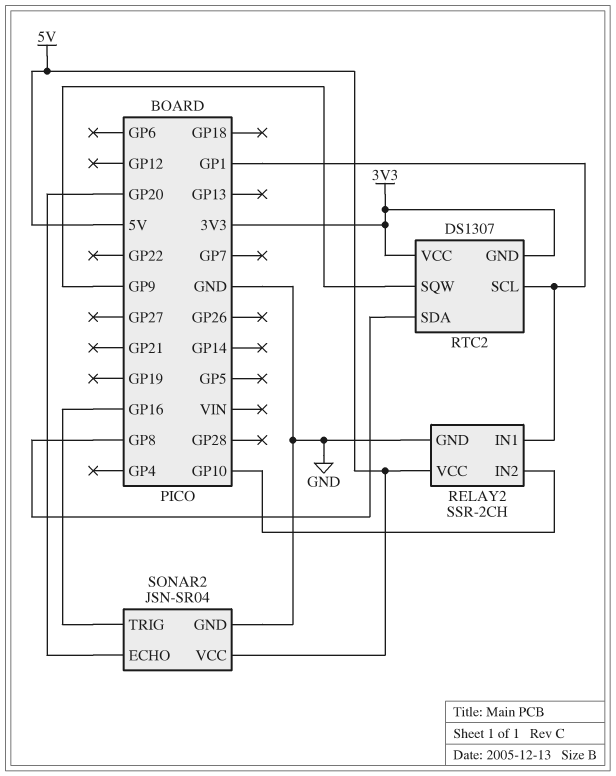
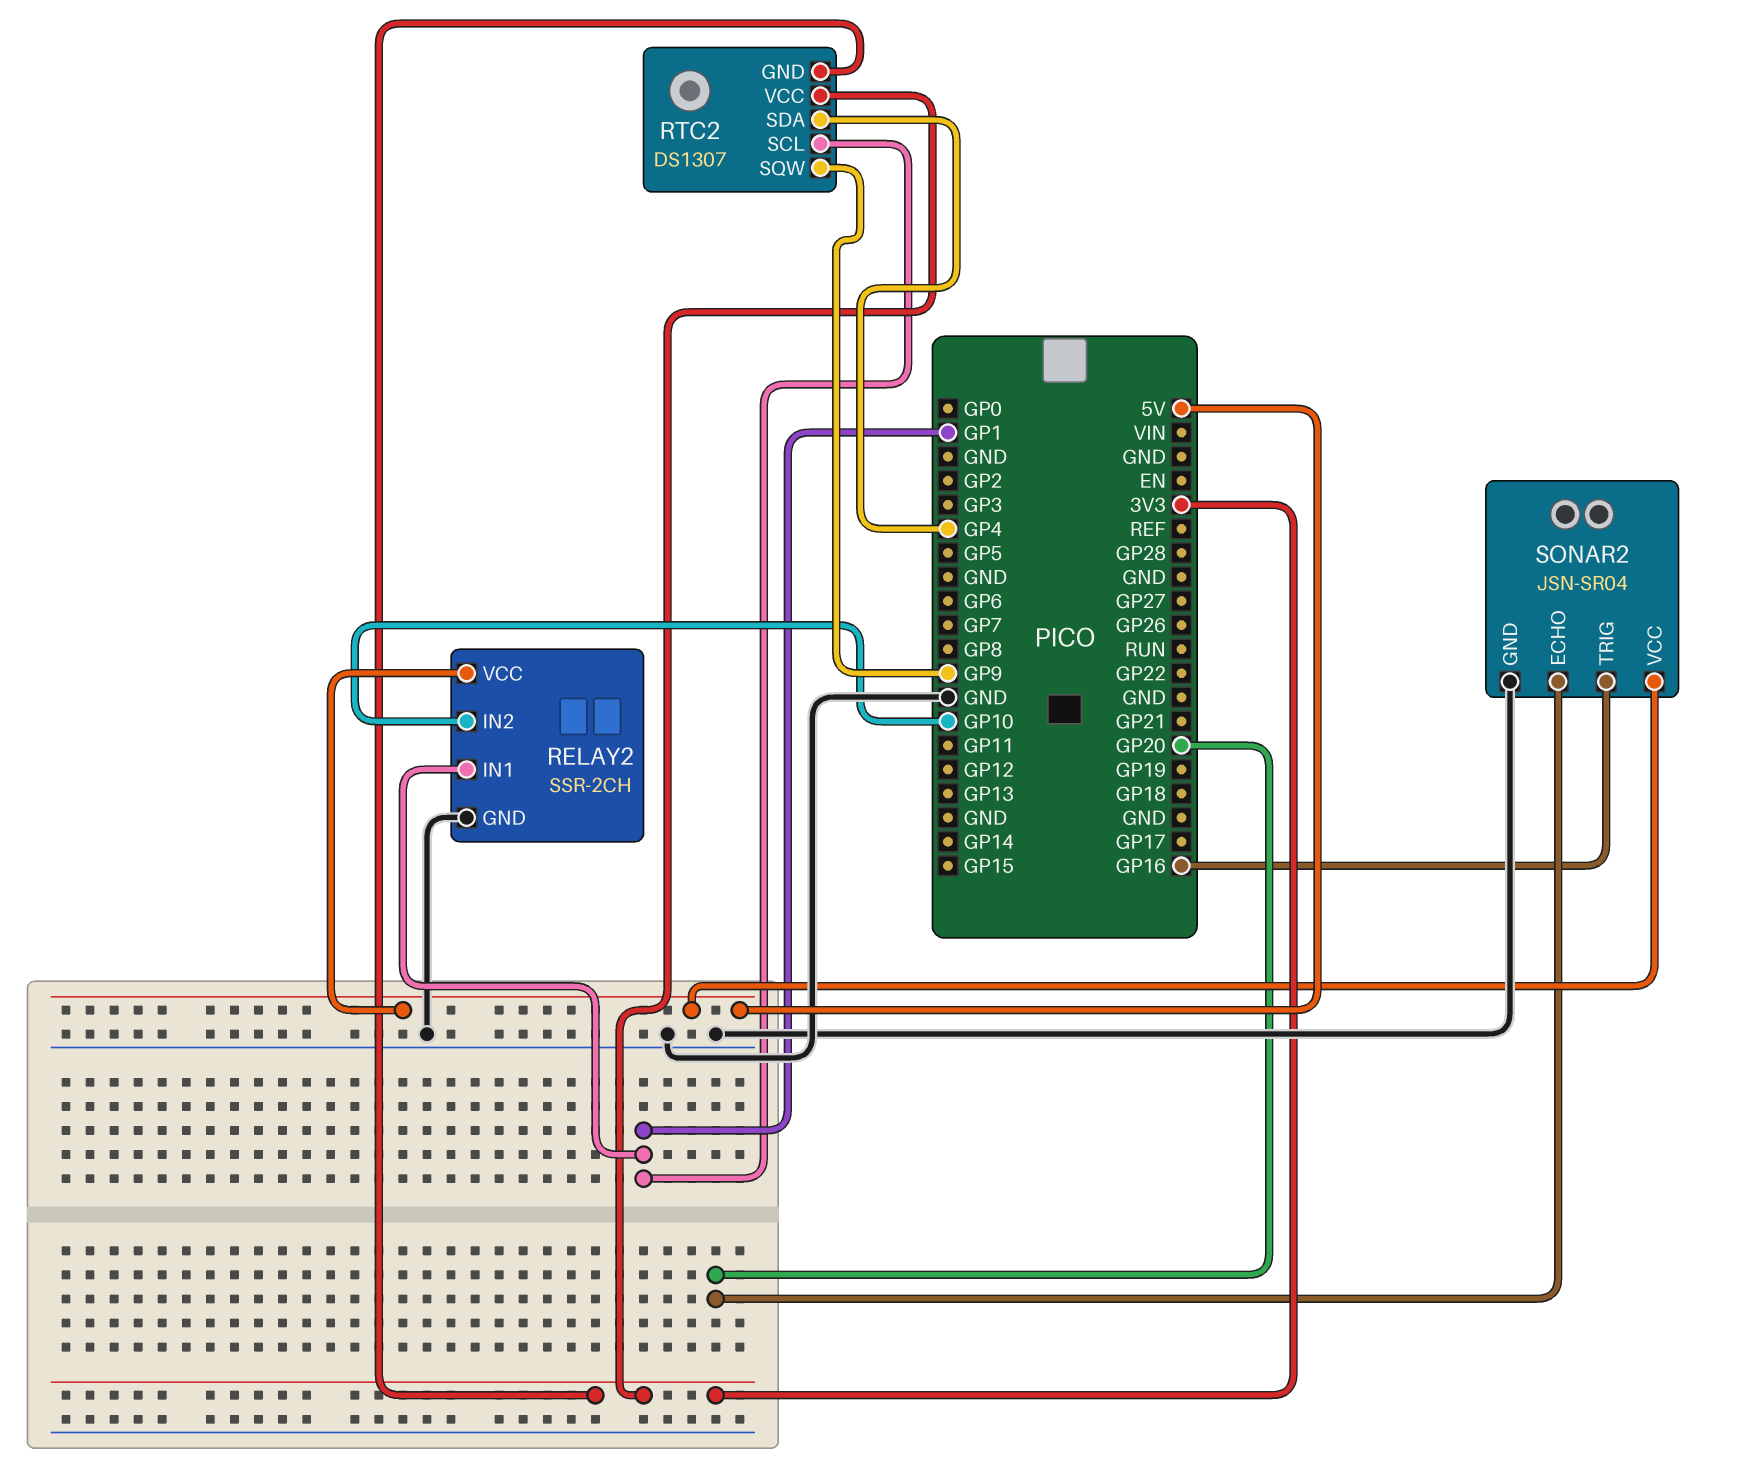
RTC2 pin SDA: GP8 -> GP4

